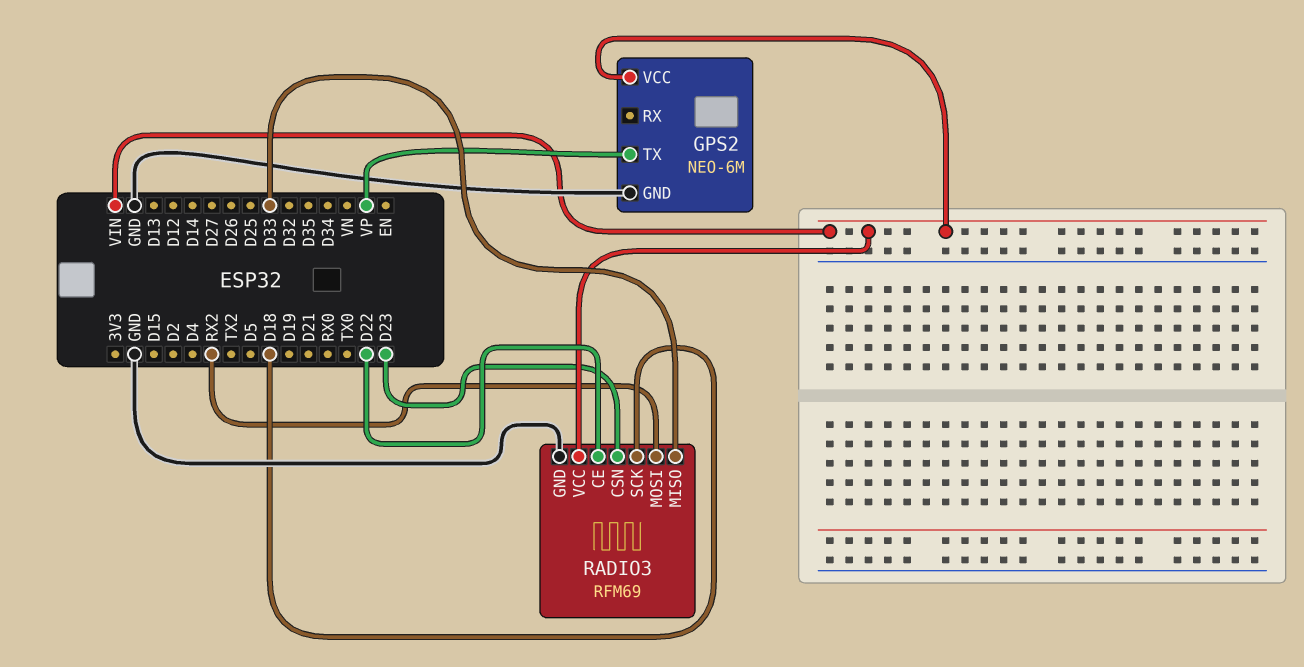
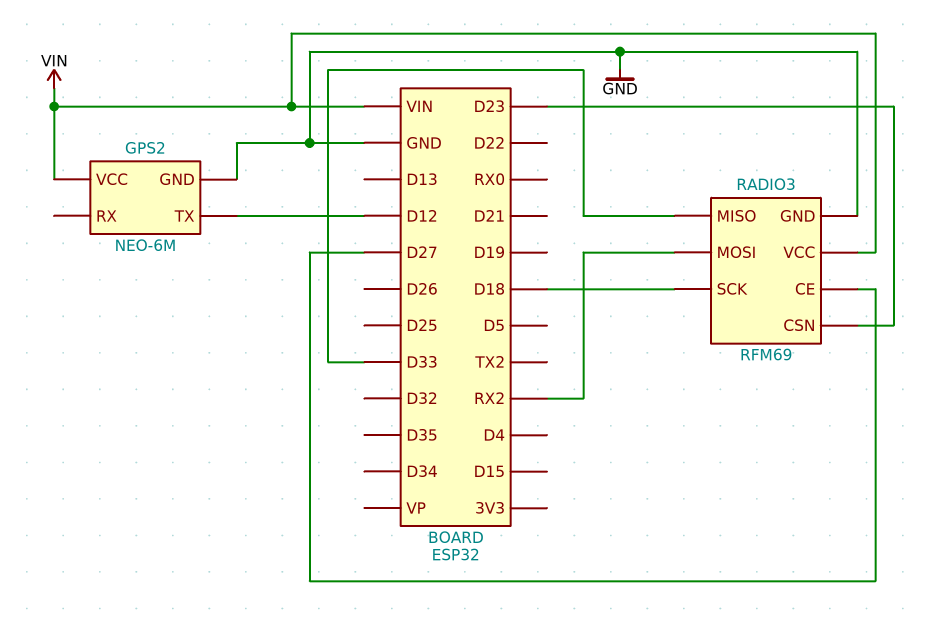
GPS2 pin TX: VP -> D12
RADIO3 pin CE: D22 -> D27

